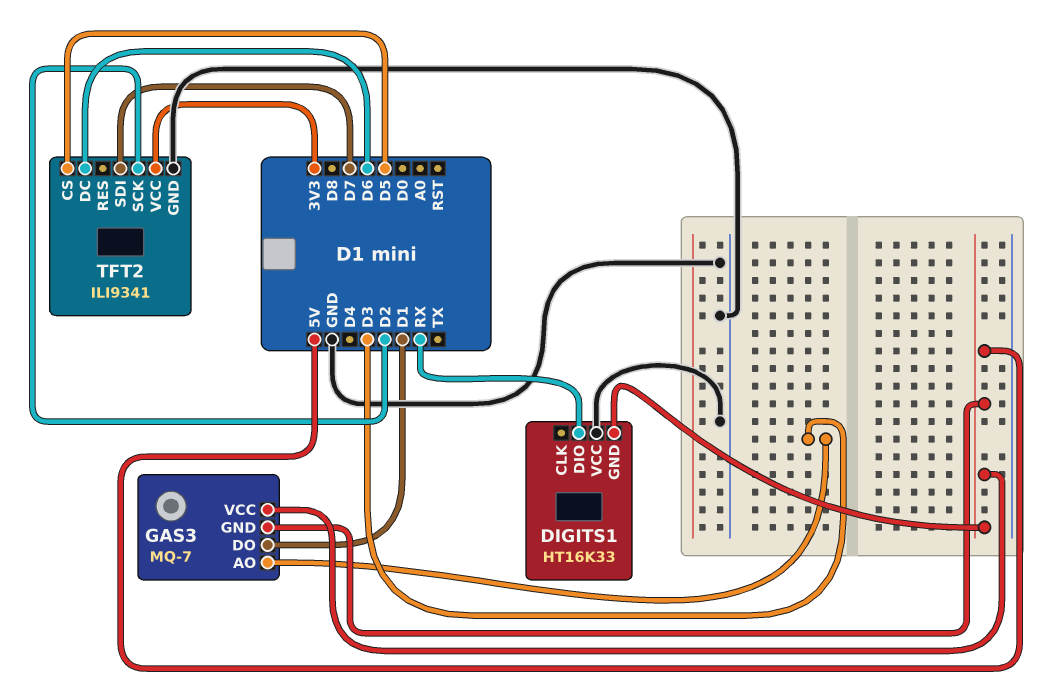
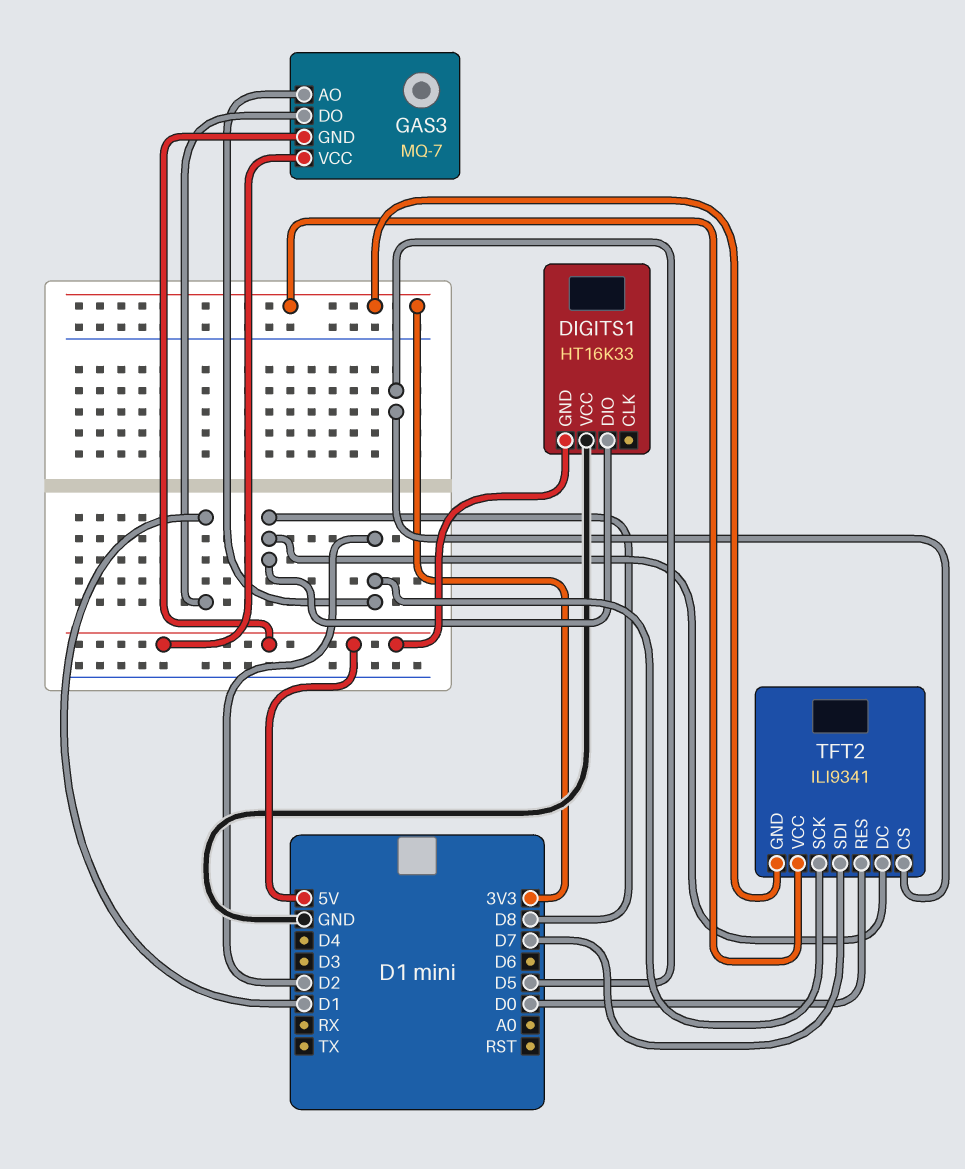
DIGITS1 pin DIO: RX -> D8
GAS3 pin AO: D3 -> D2
TFT2 pin DC: D6 -> D8
TFT2 pin GND: GND -> 3V3
TFT2 pin RES: none -> D0

